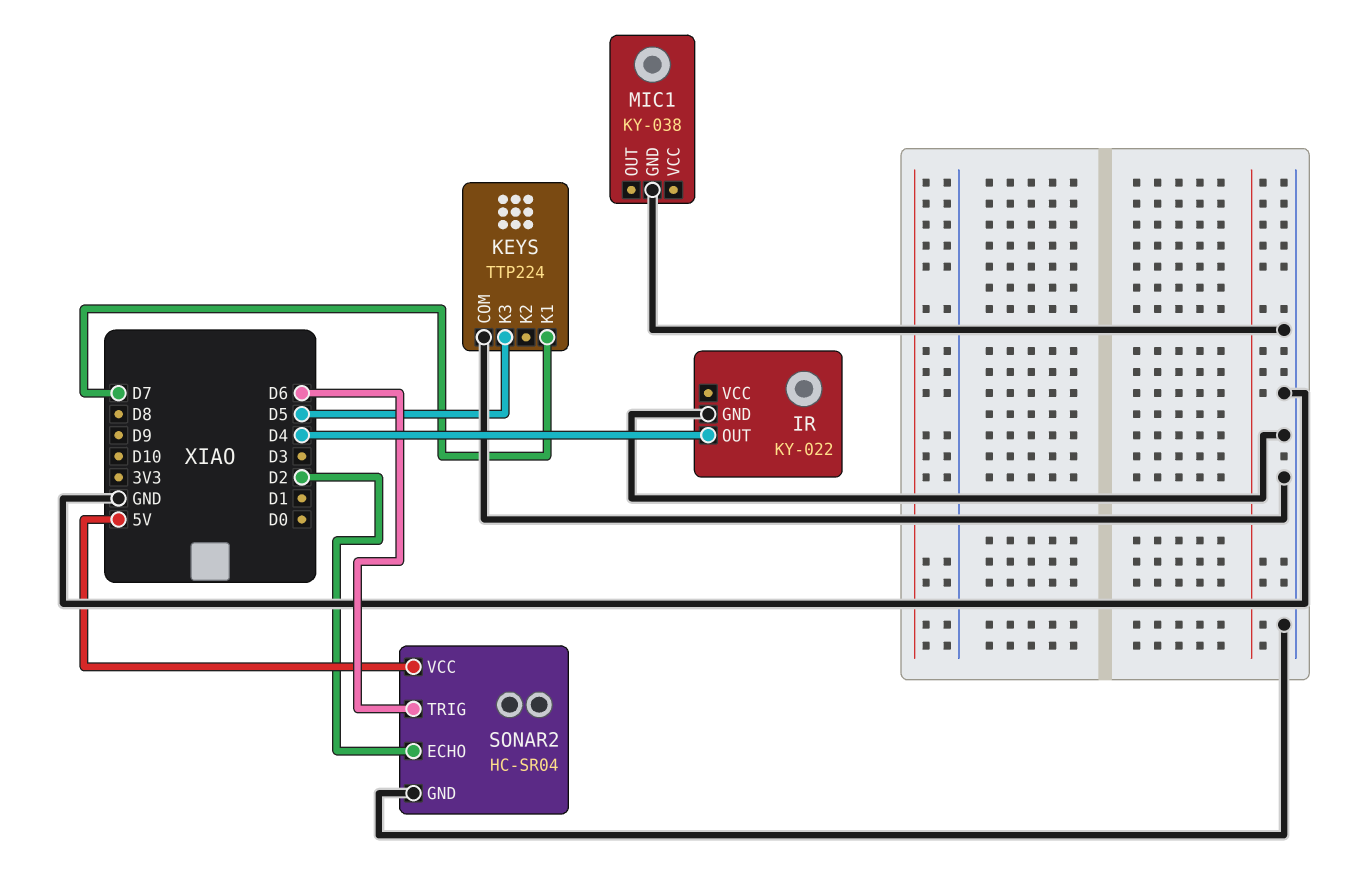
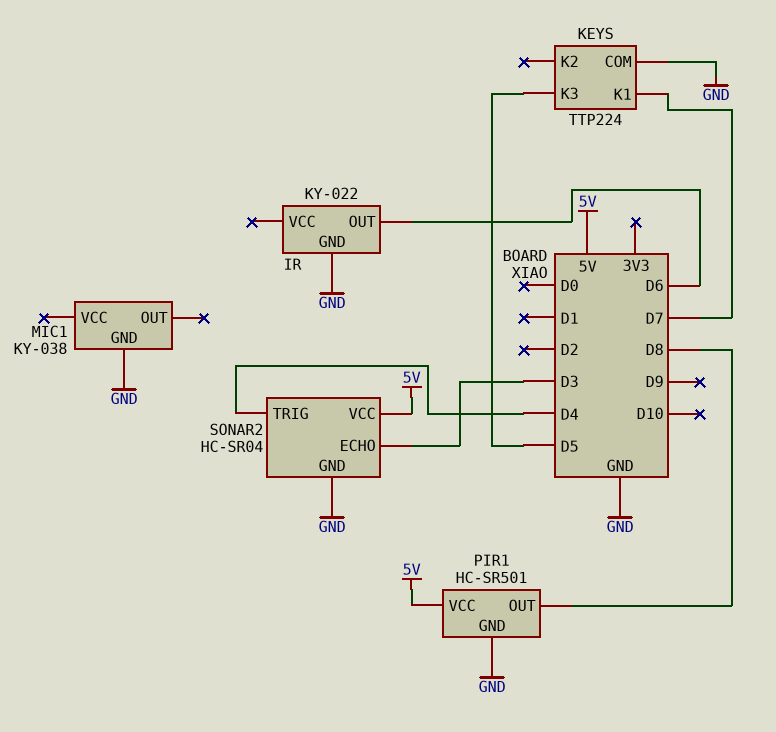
IR pin OUT: D4 -> D6
PIR1: none -> HC-SR501
PIR1 pin GND: none -> GND
PIR1 pin OUT: none -> D8
PIR1 pin VCC: none -> 5V
SONAR2 pin ECHO: D2 -> D3
SONAR2 pin TRIG: D6 -> D4

